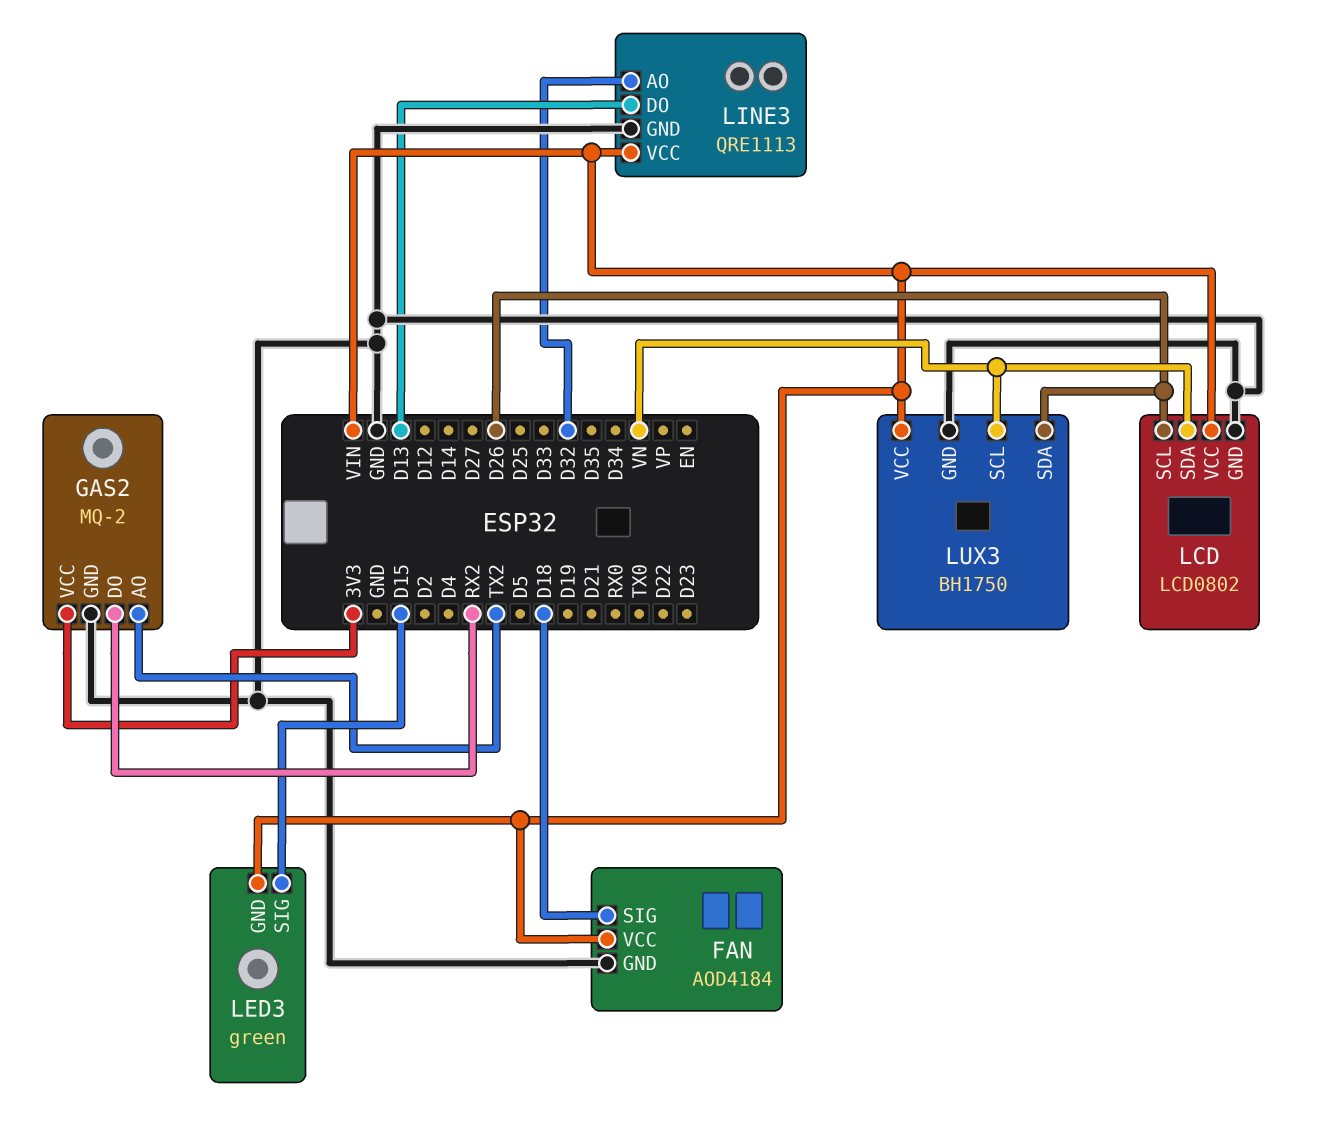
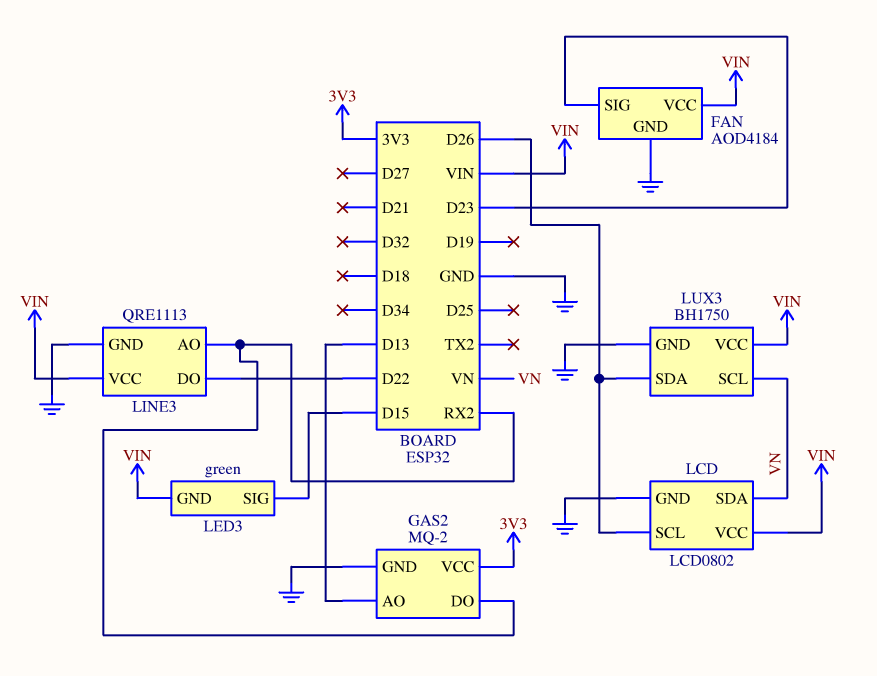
FAN pin SIG: D18 -> D23
GAS2 pin AO: TX2 -> D13
LINE3 pin AO: D32 -> RX2
LINE3 pin DO: D13 -> D22

